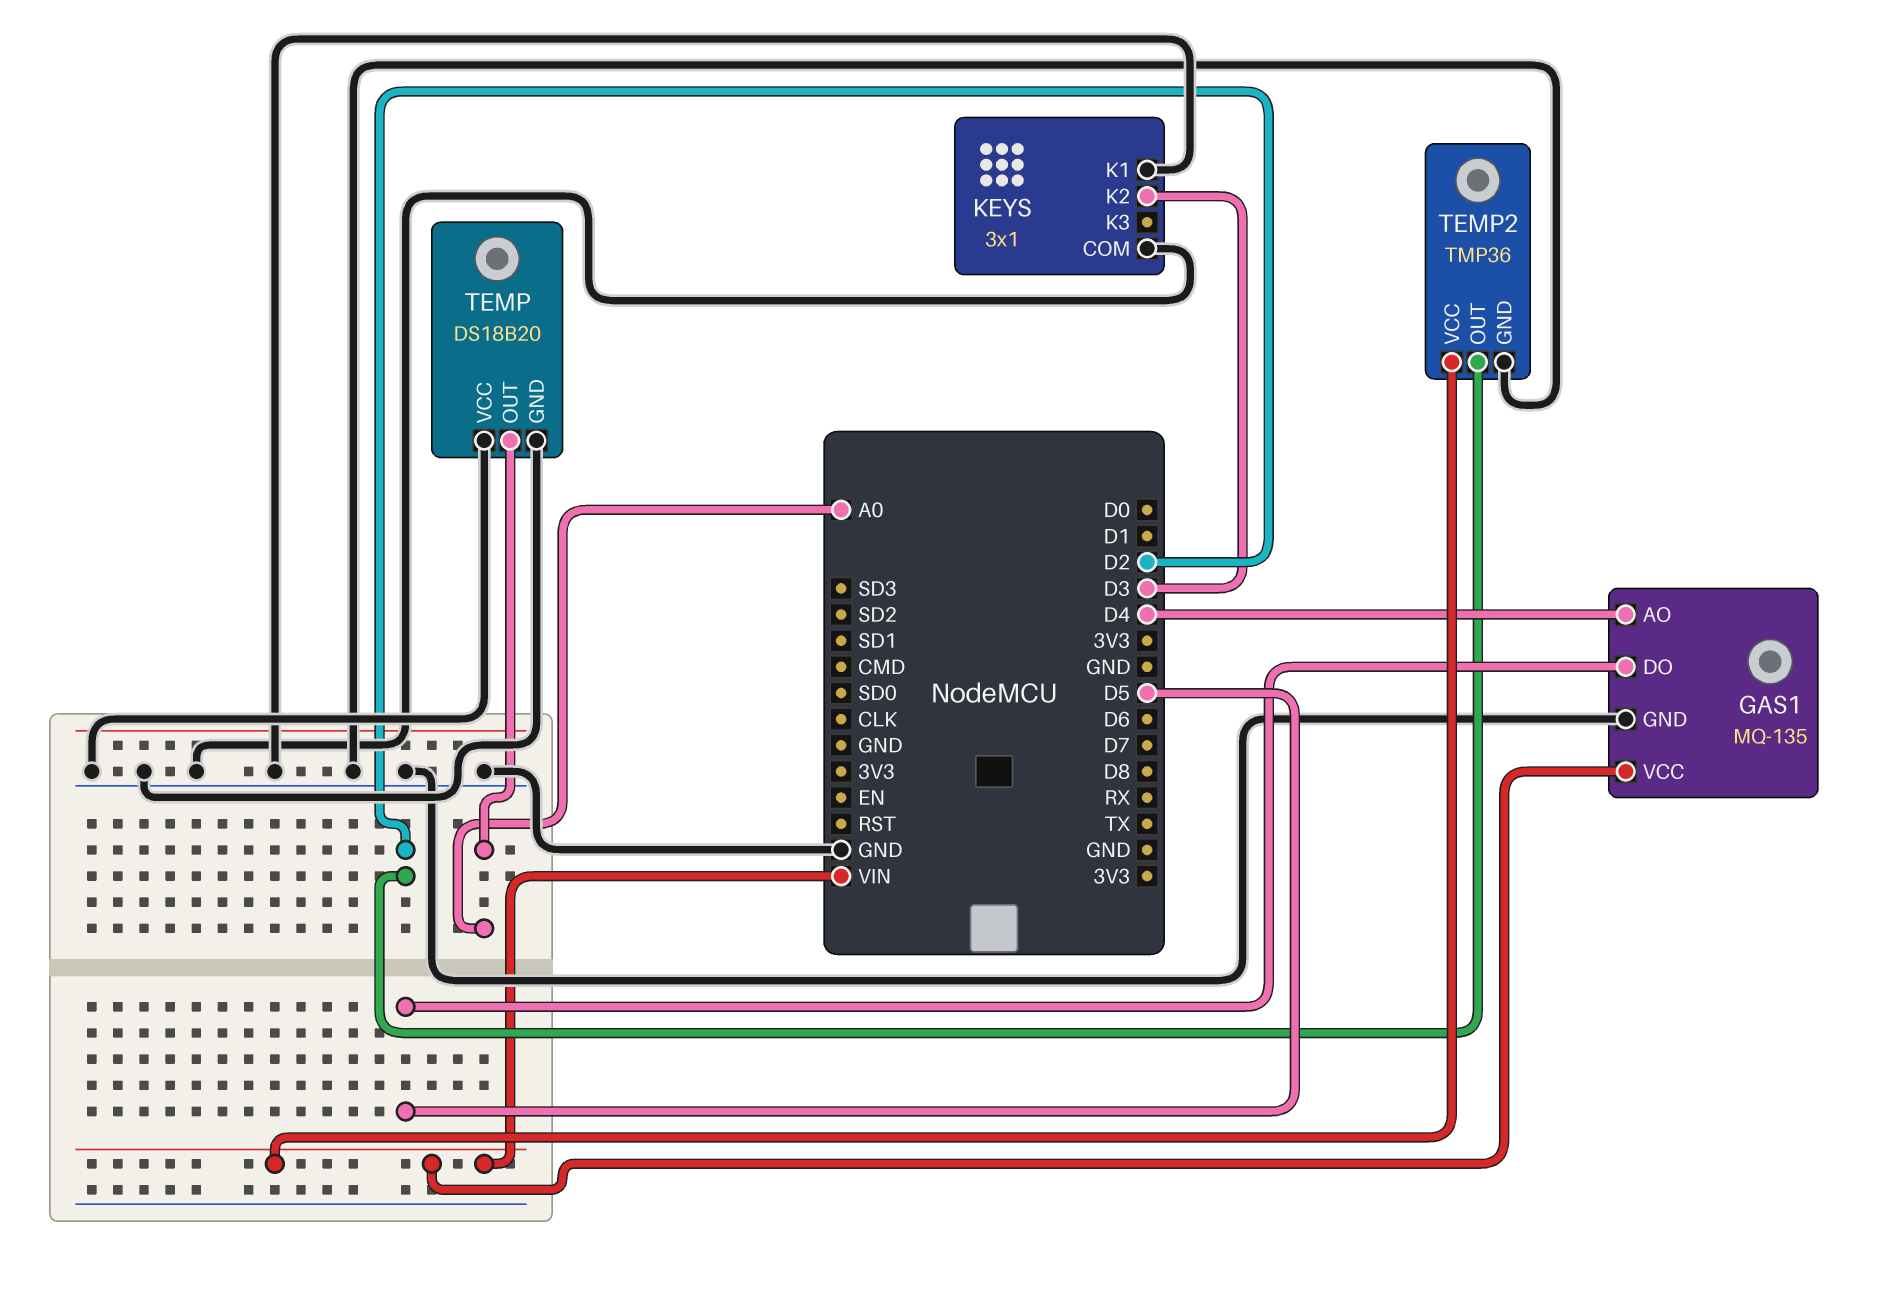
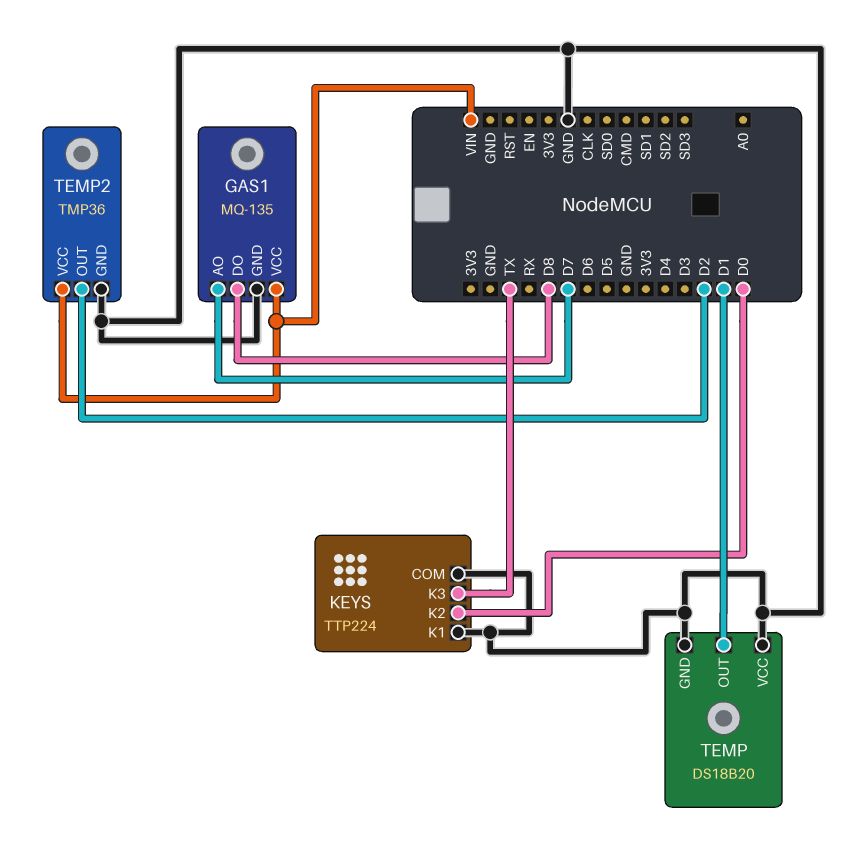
GAS1 pin AO: D4 -> D7
GAS1 pin DO: D5 -> D8
KEYS: 3x1 -> TTP224
KEYS pin K2: D3 -> D0
KEYS pin K3: none -> TX
TEMP pin OUT: A0 -> D1

